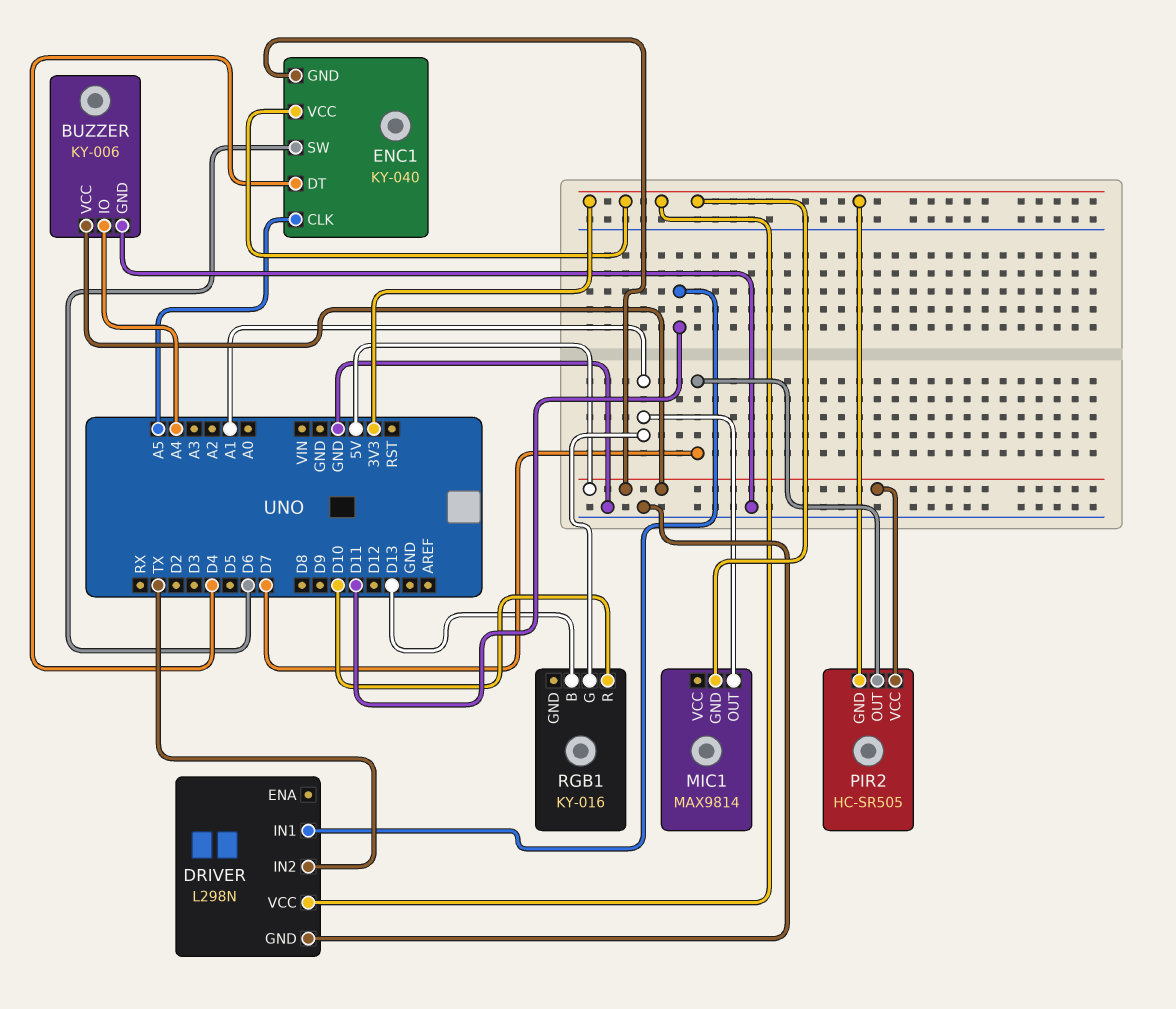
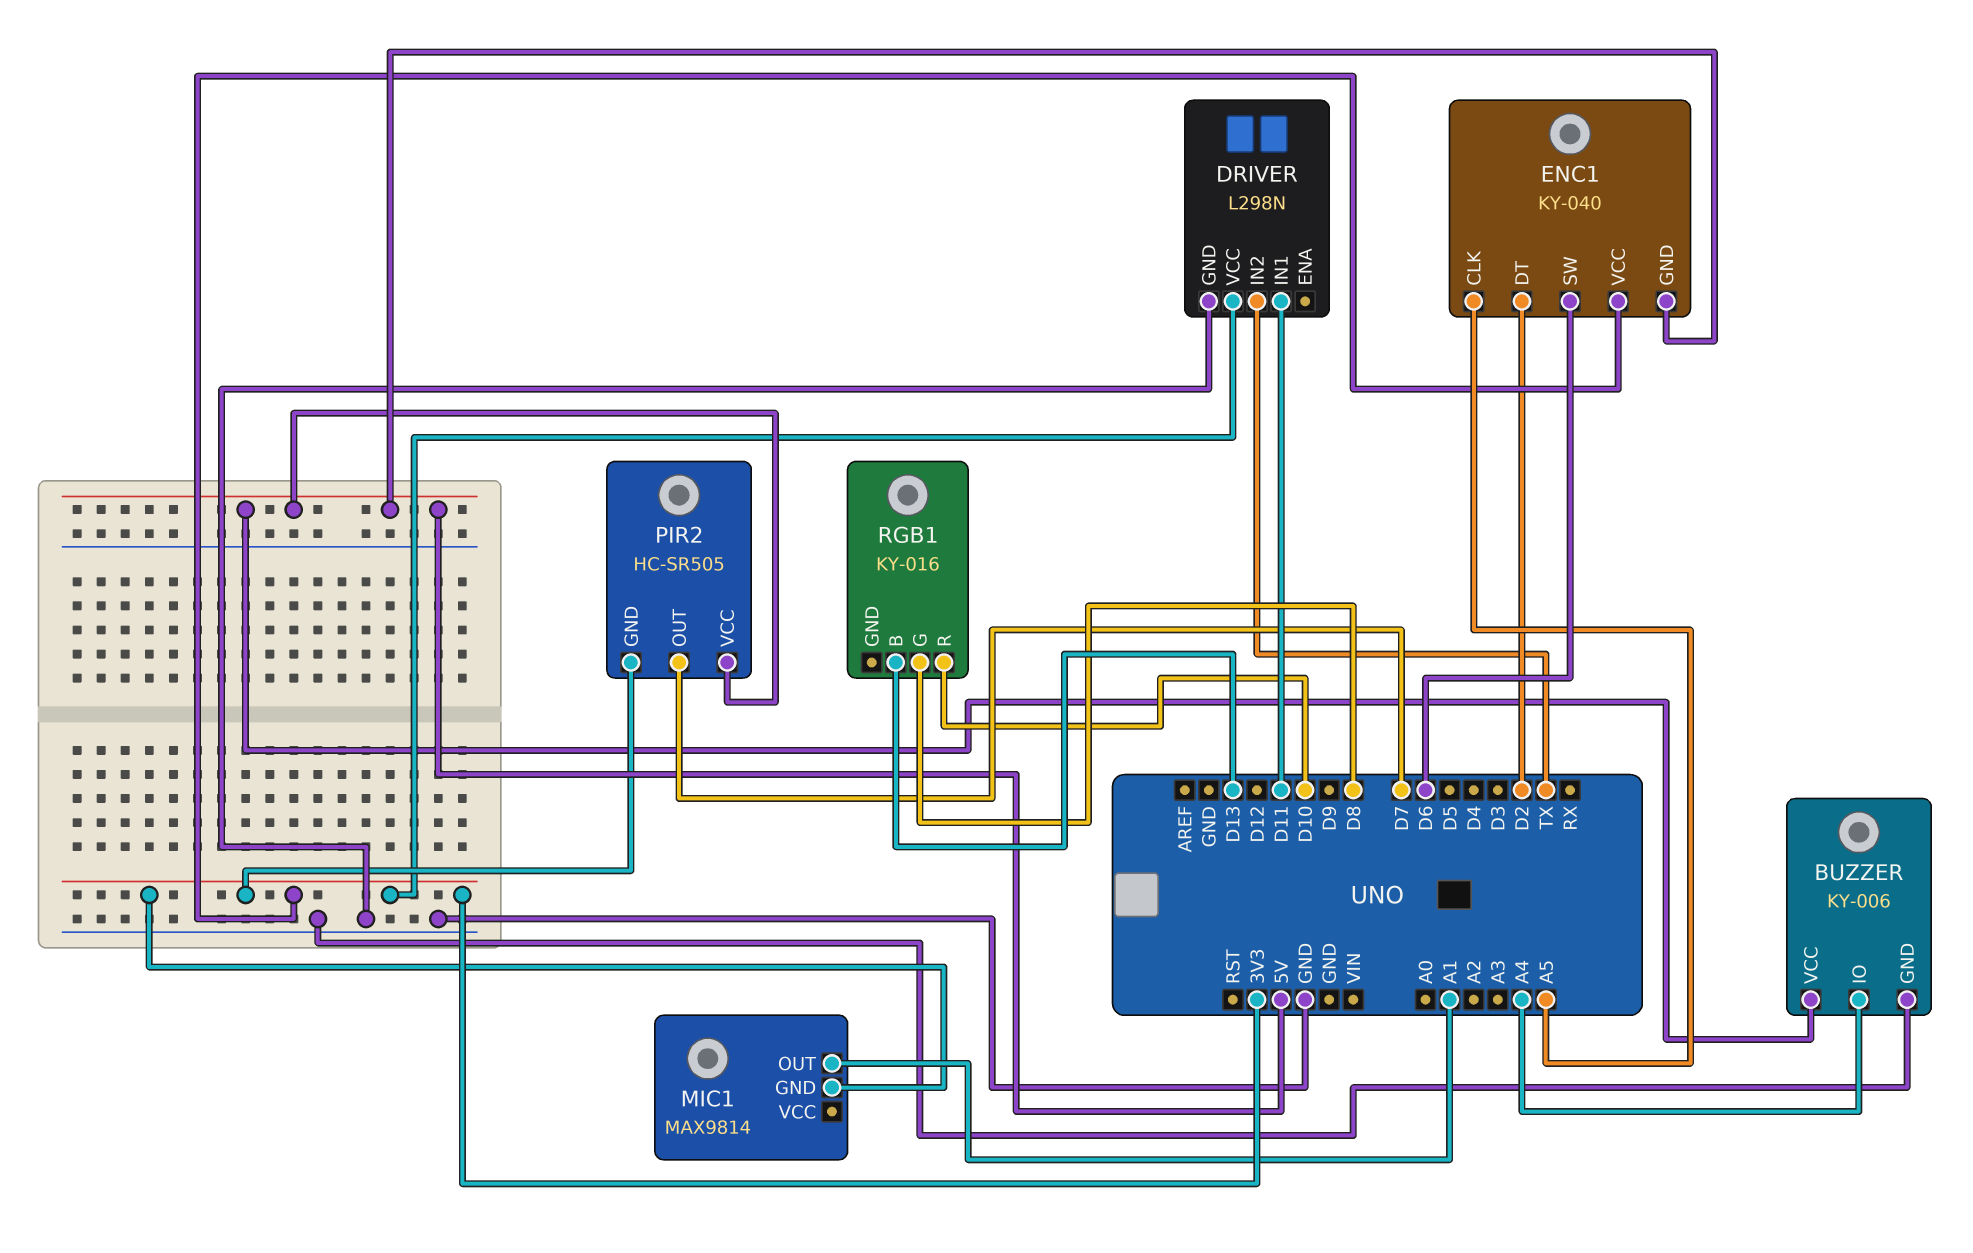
ENC1 pin DT: D4 -> D2
RGB1 pin G: A1 -> D8

